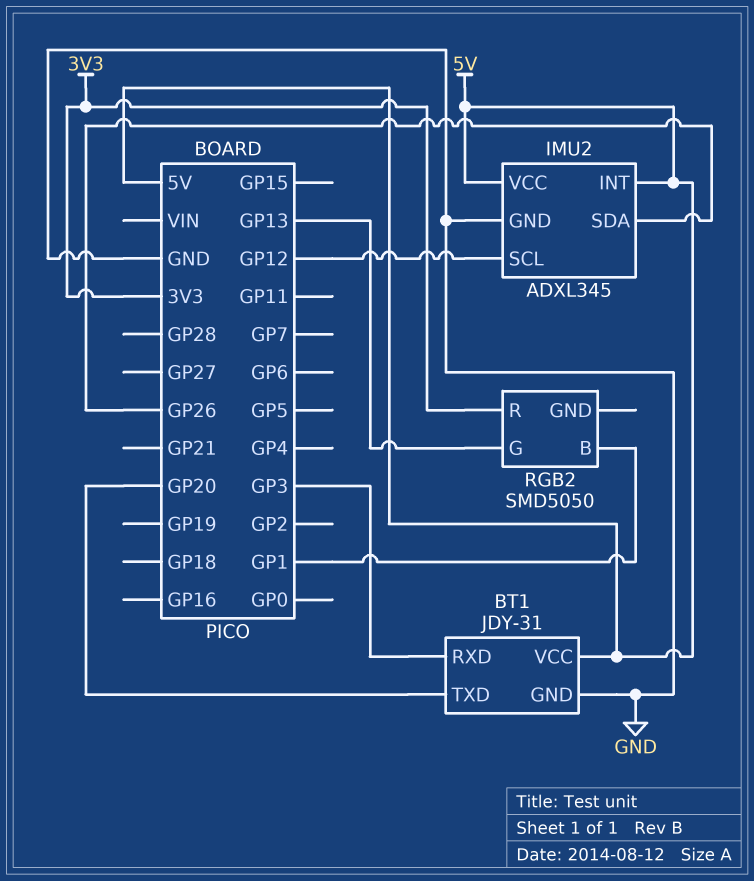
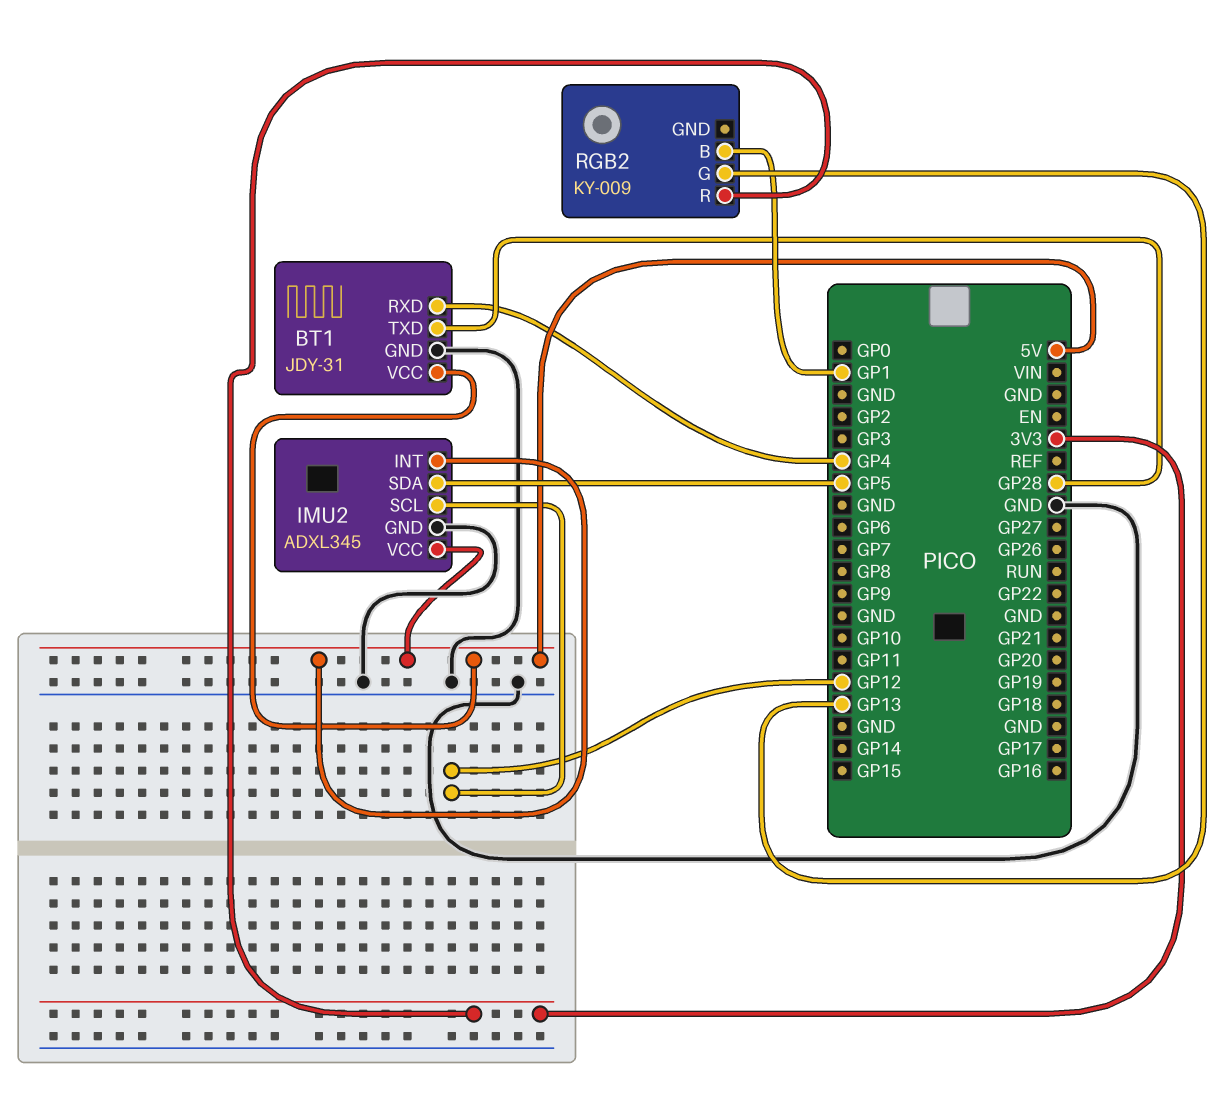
BT1 pin RXD: GP3 -> GP4
BT1 pin TXD: GP20 -> GP28
IMU2 pin SDA: GP26 -> GP5
RGB2: SMD5050 -> KY-009

